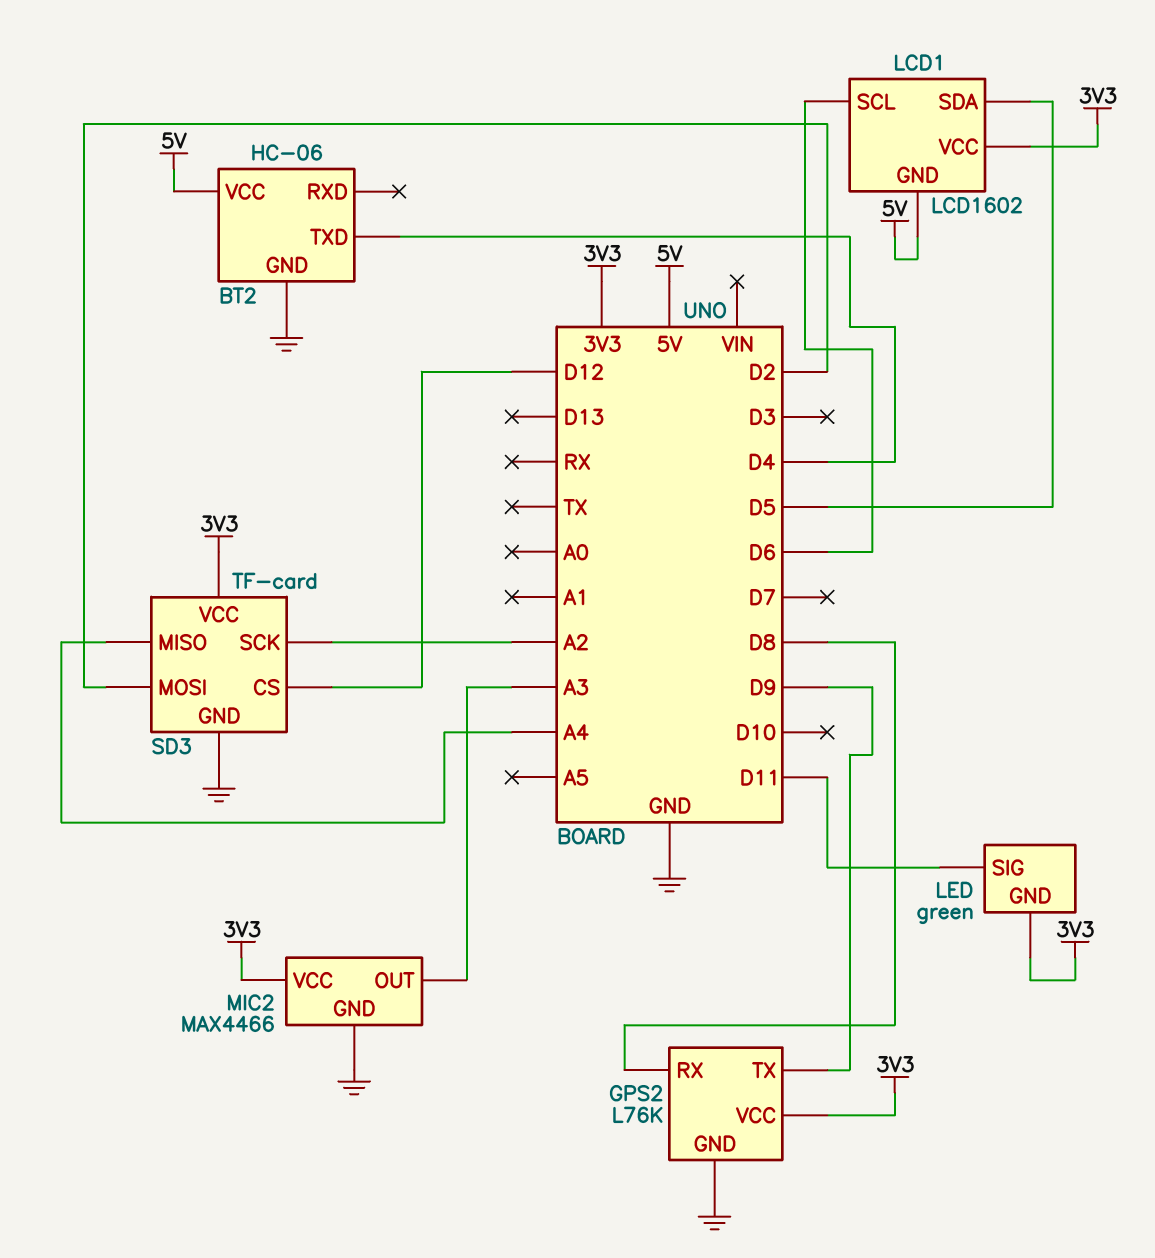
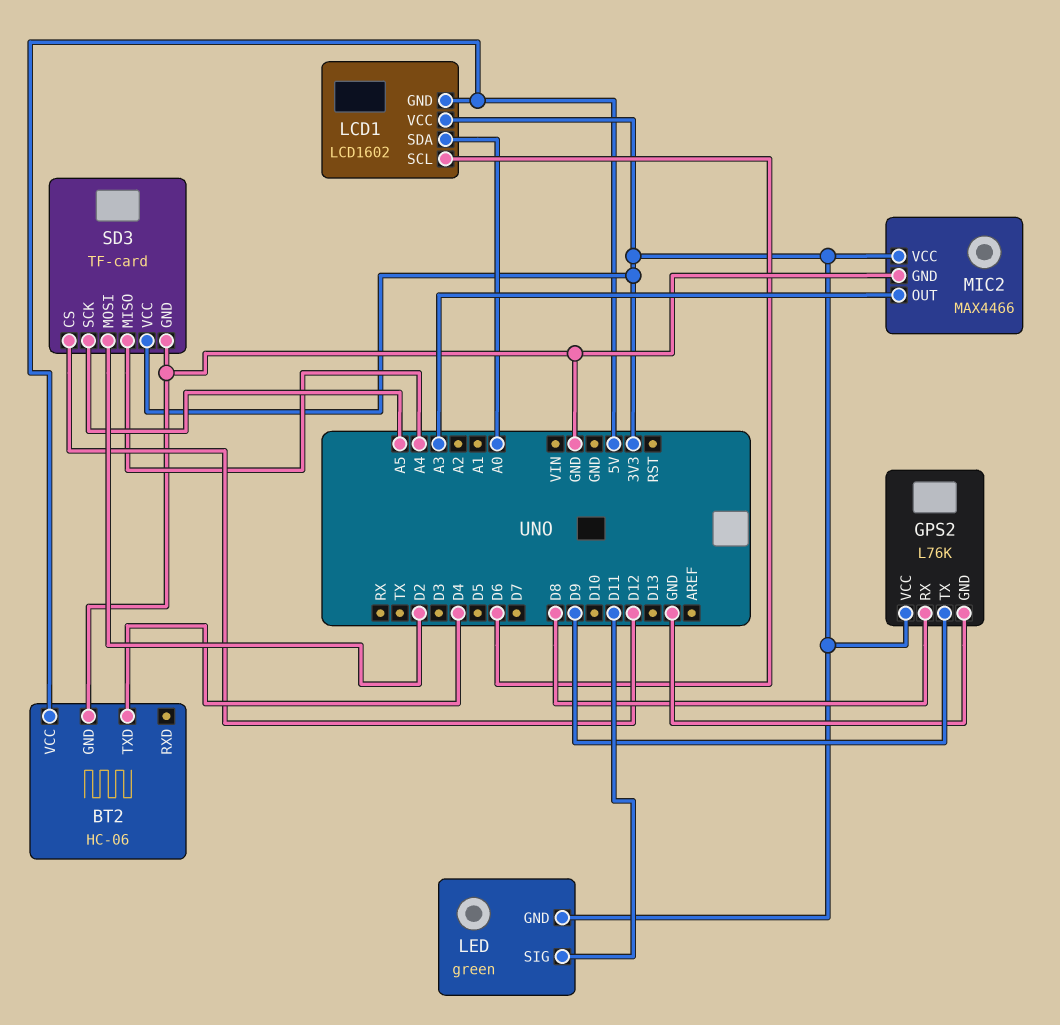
LCD1 pin SDA: D5 -> A0
SD3 pin SCK: A2 -> A5

